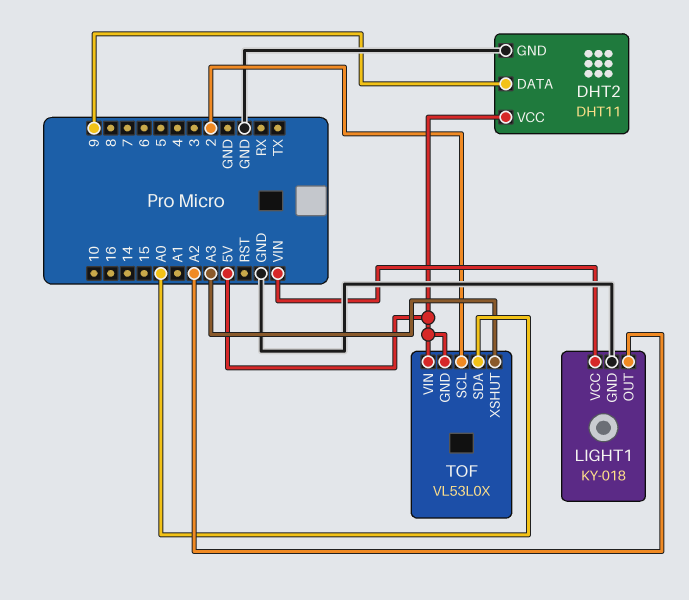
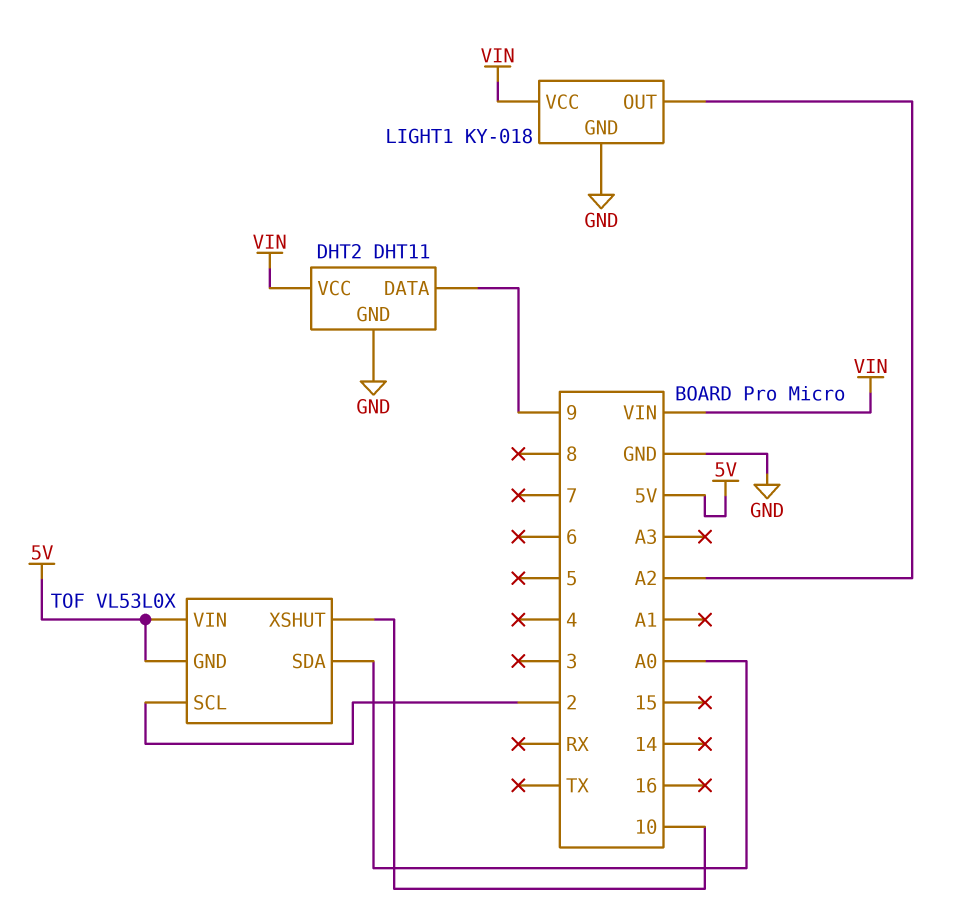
DHT2 pin VCC: 5V -> VIN
TOF pin XSHUT: A3 -> 10

